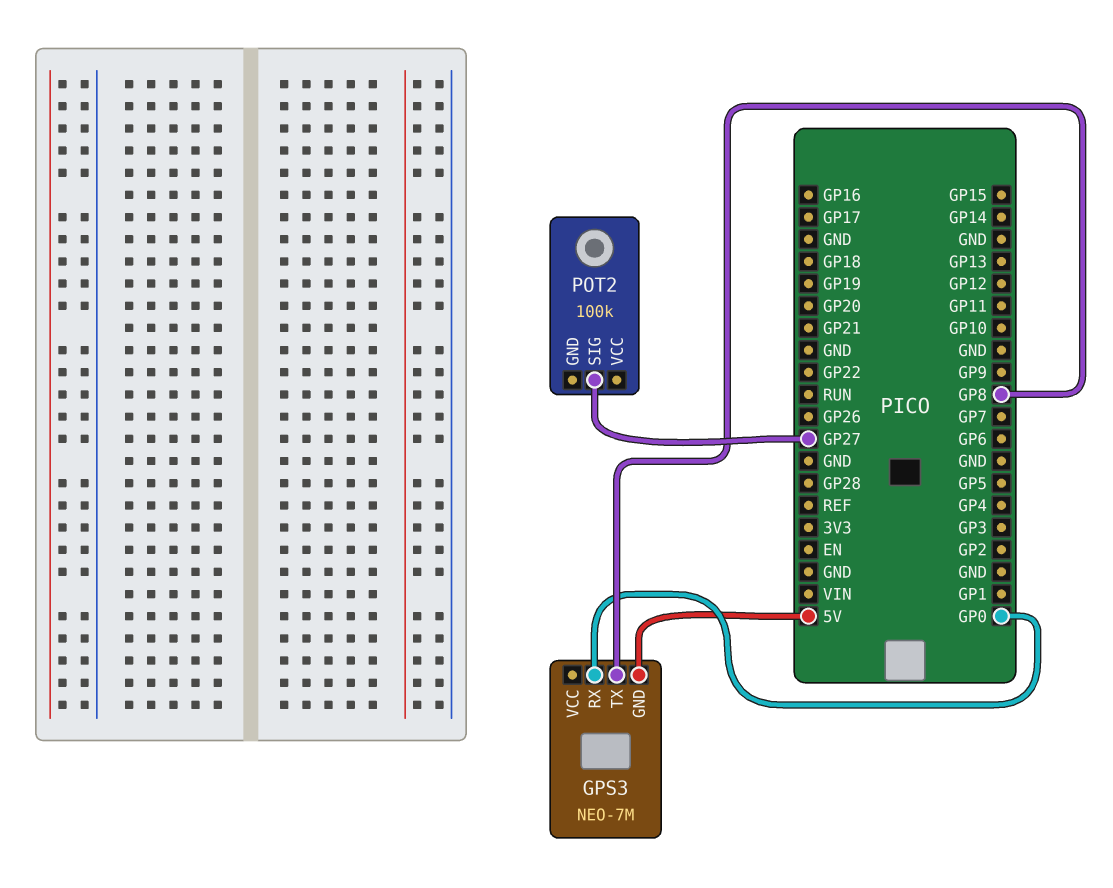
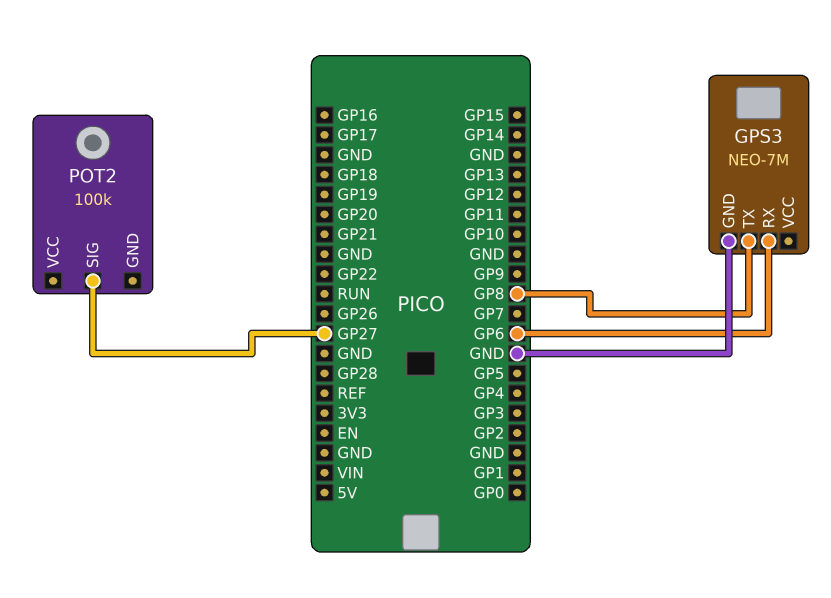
GPS3 pin GND: 5V -> GND
GPS3 pin RX: GP0 -> GP6

